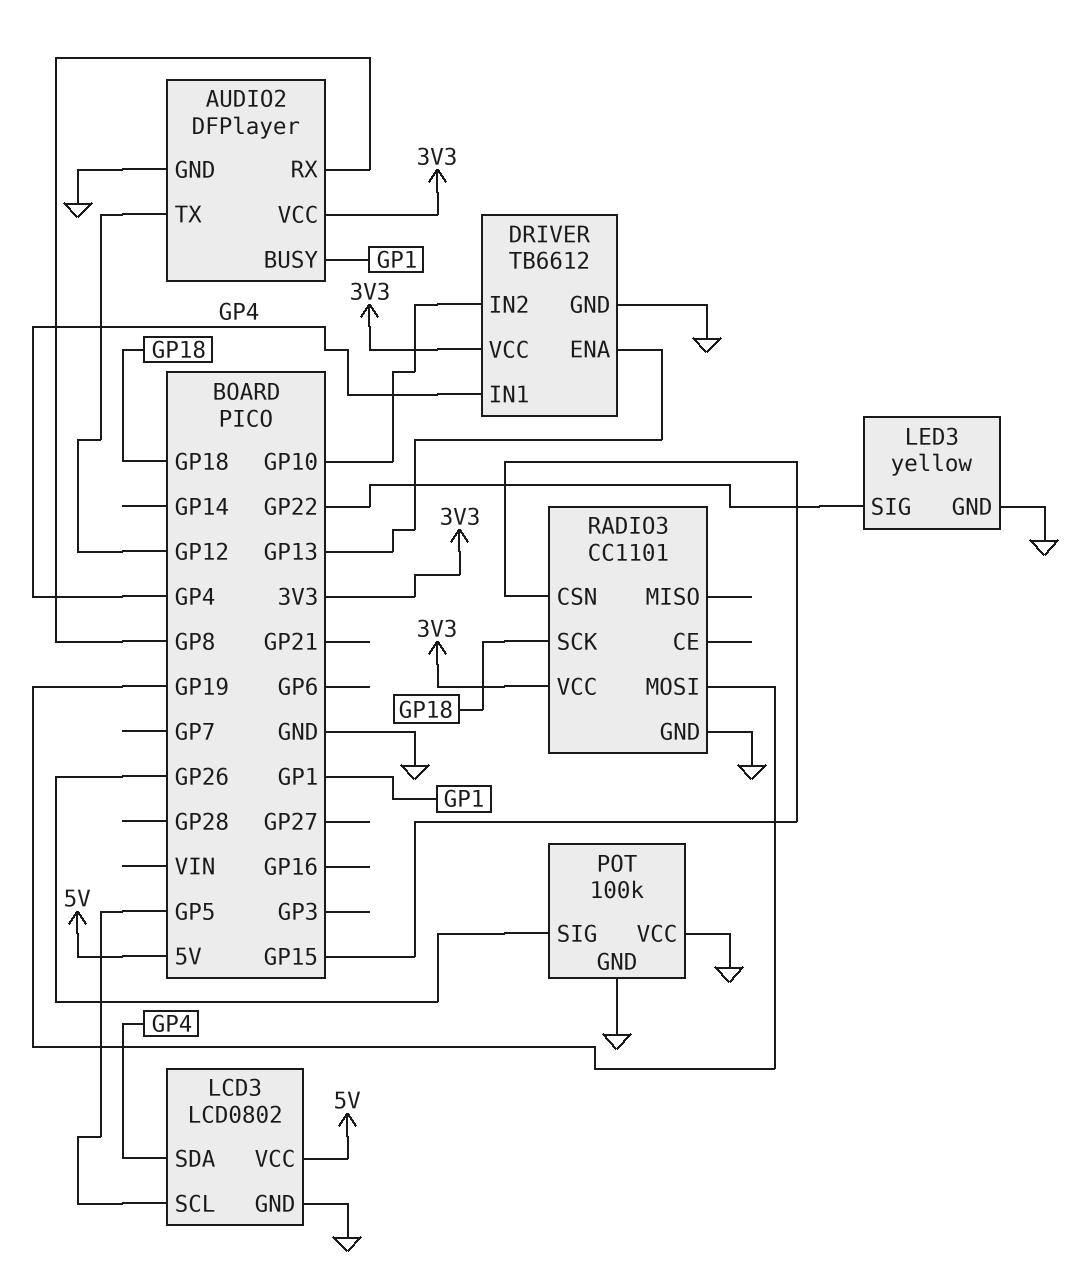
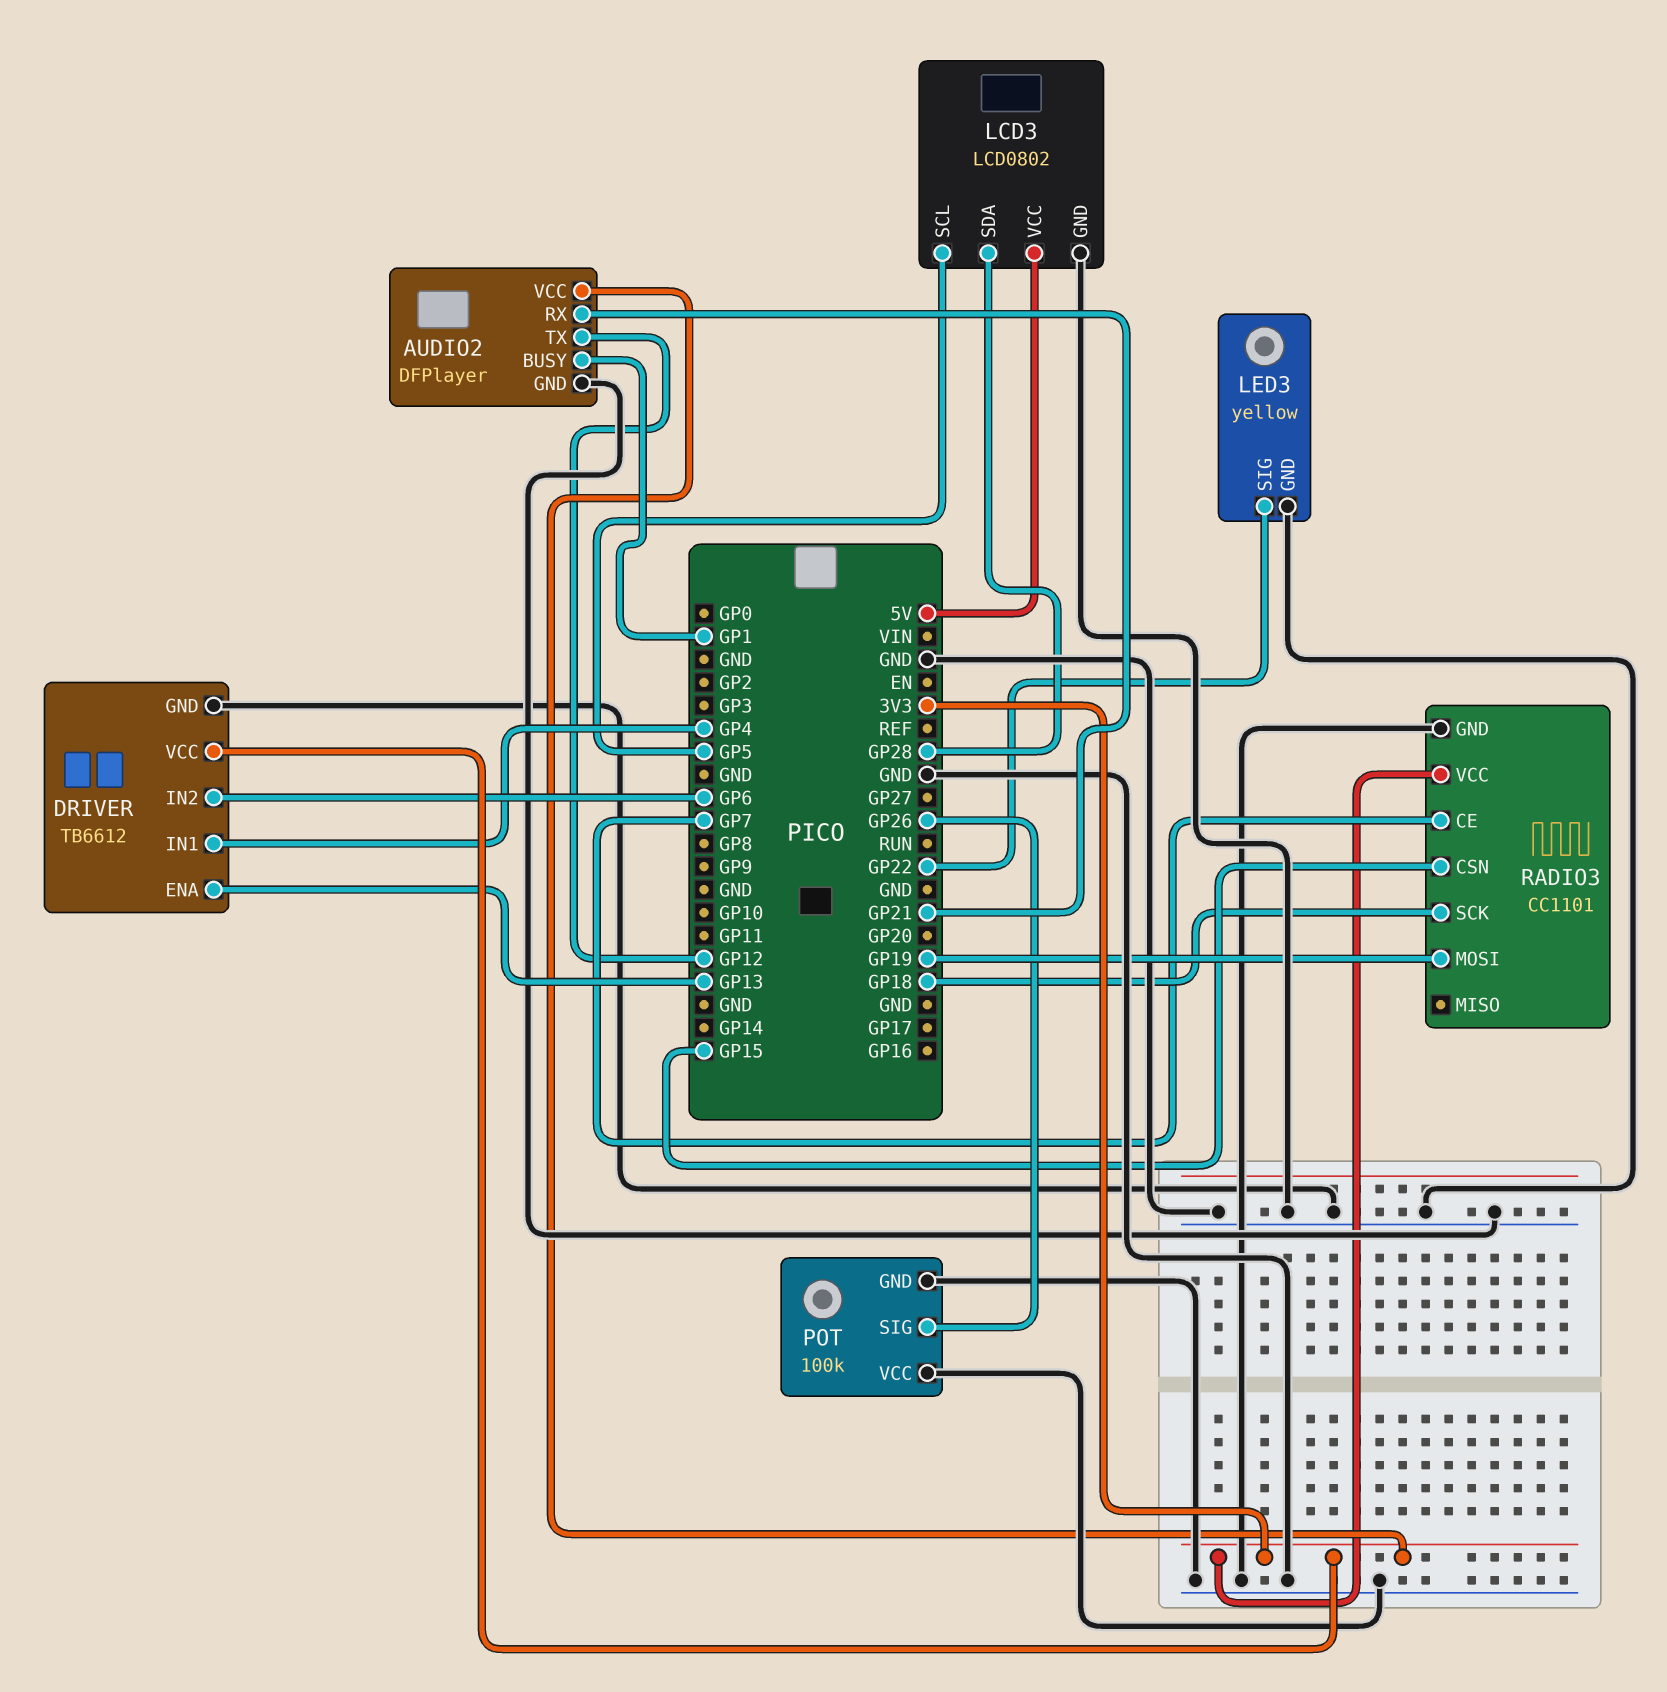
AUDIO2 pin RX: GP8 -> GP21
DRIVER pin IN2: GP10 -> GP6
LCD3 pin SDA: GP4 -> GP28
RADIO3 pin CE: none -> GP7

